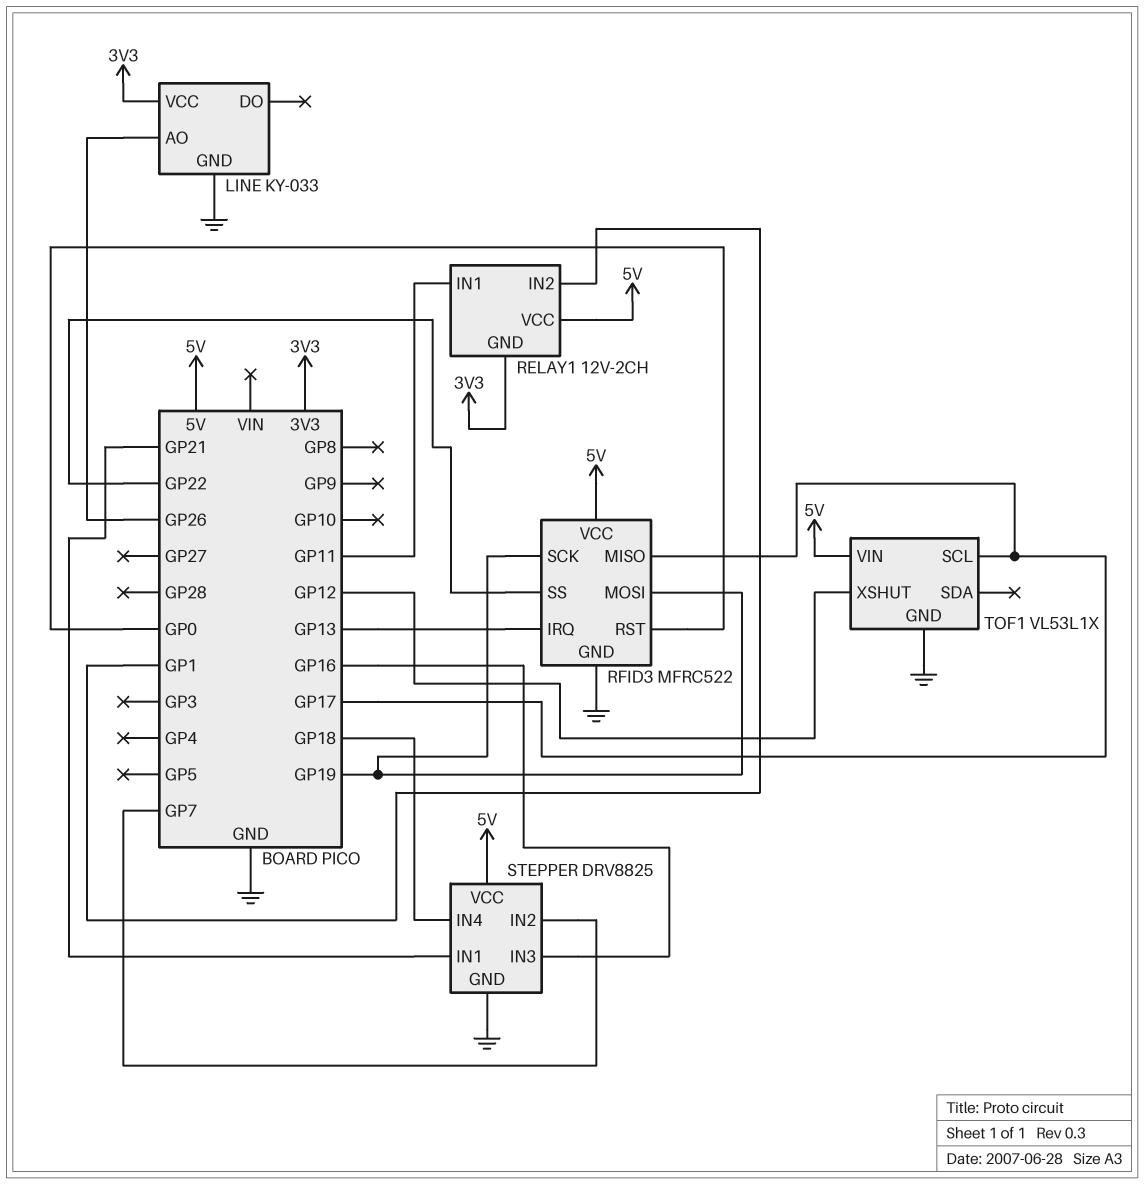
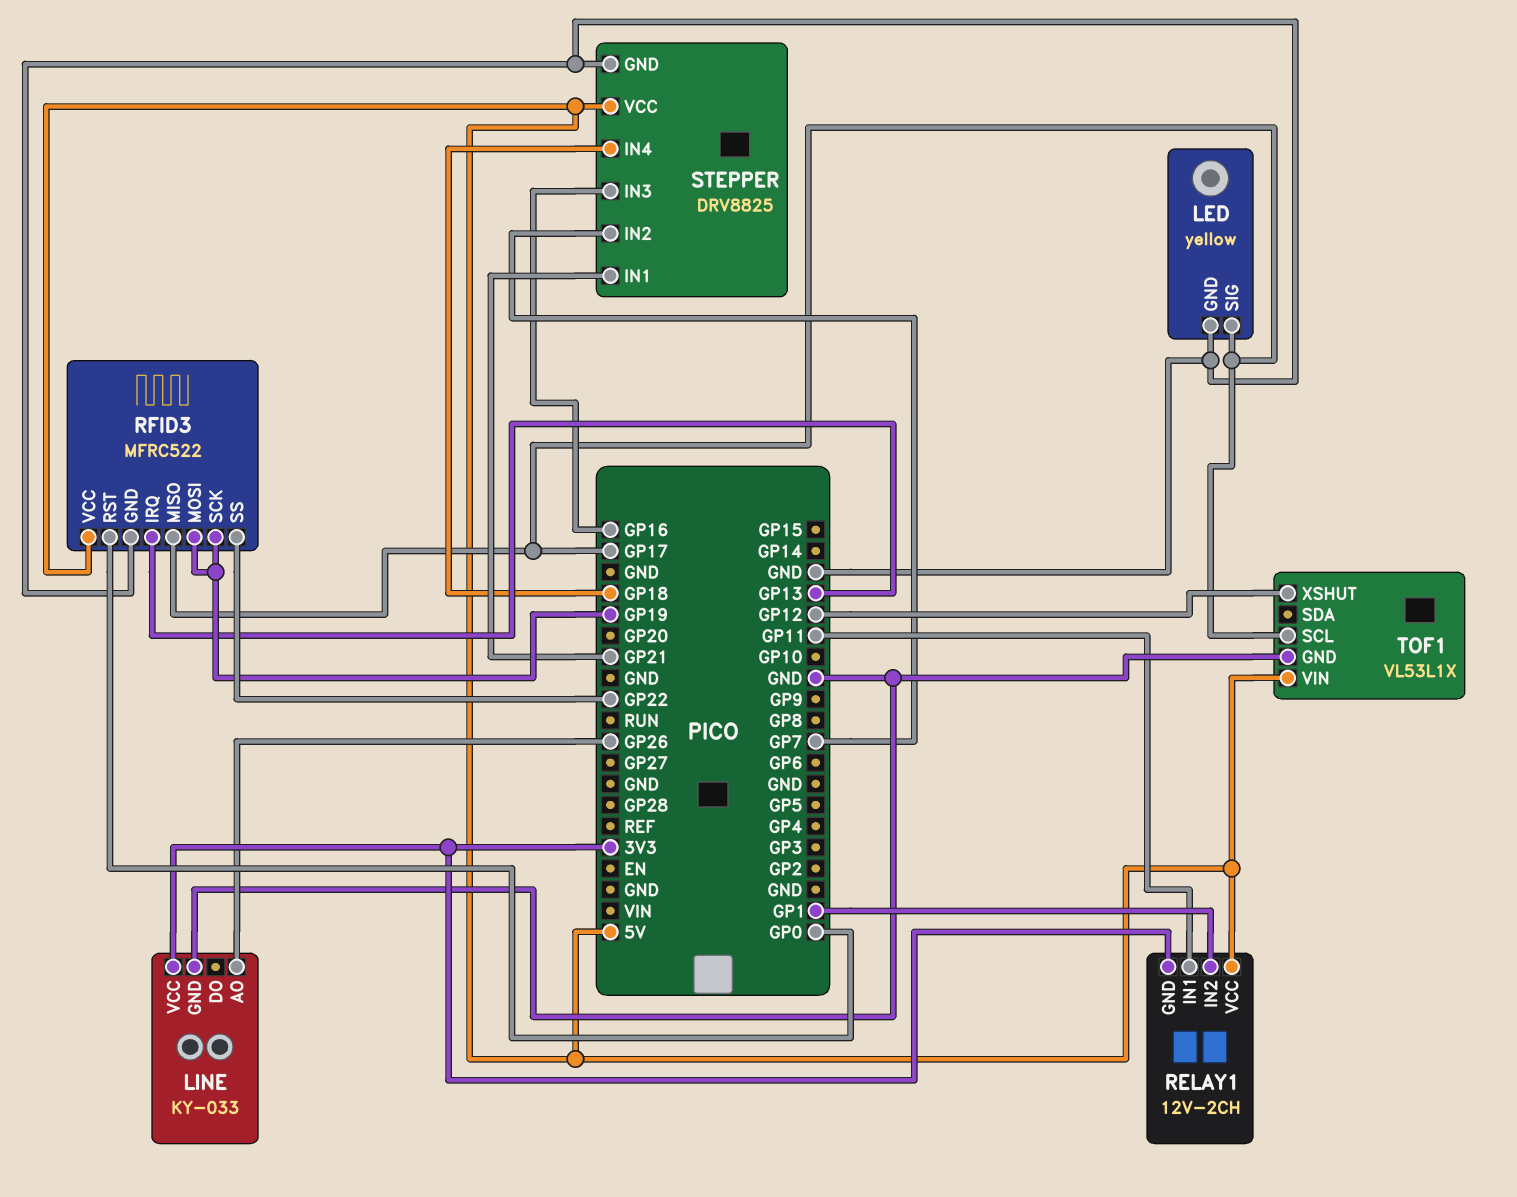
LED: none -> yellow
LED pin GND: none -> GND
LED pin SIG: none -> GP17

